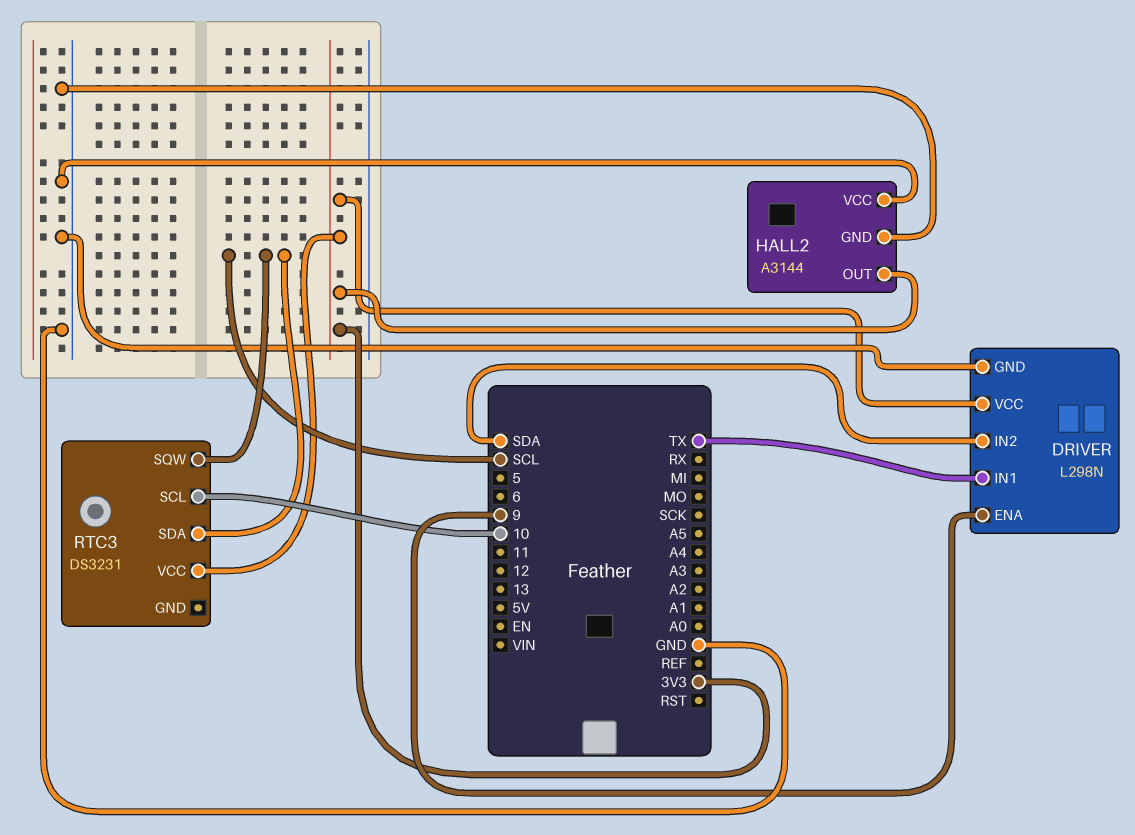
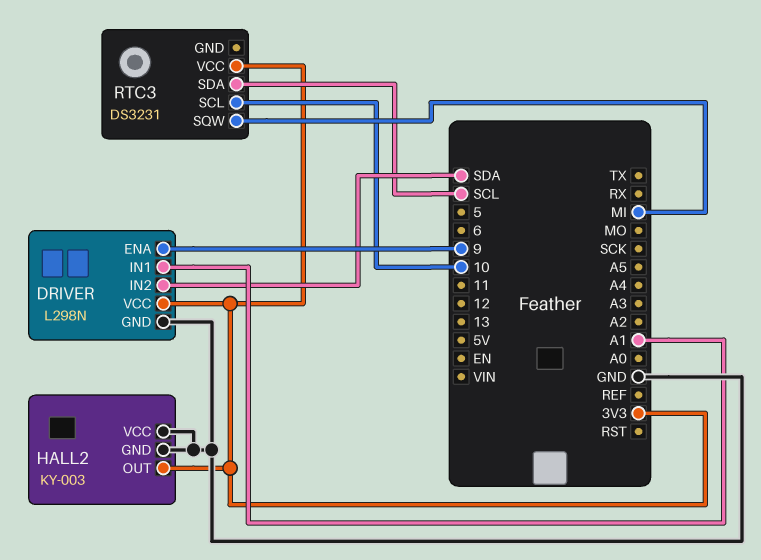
DRIVER pin IN1: TX -> A1
HALL2: A3144 -> KY-003
RTC3 pin SQW: SCL -> MI

